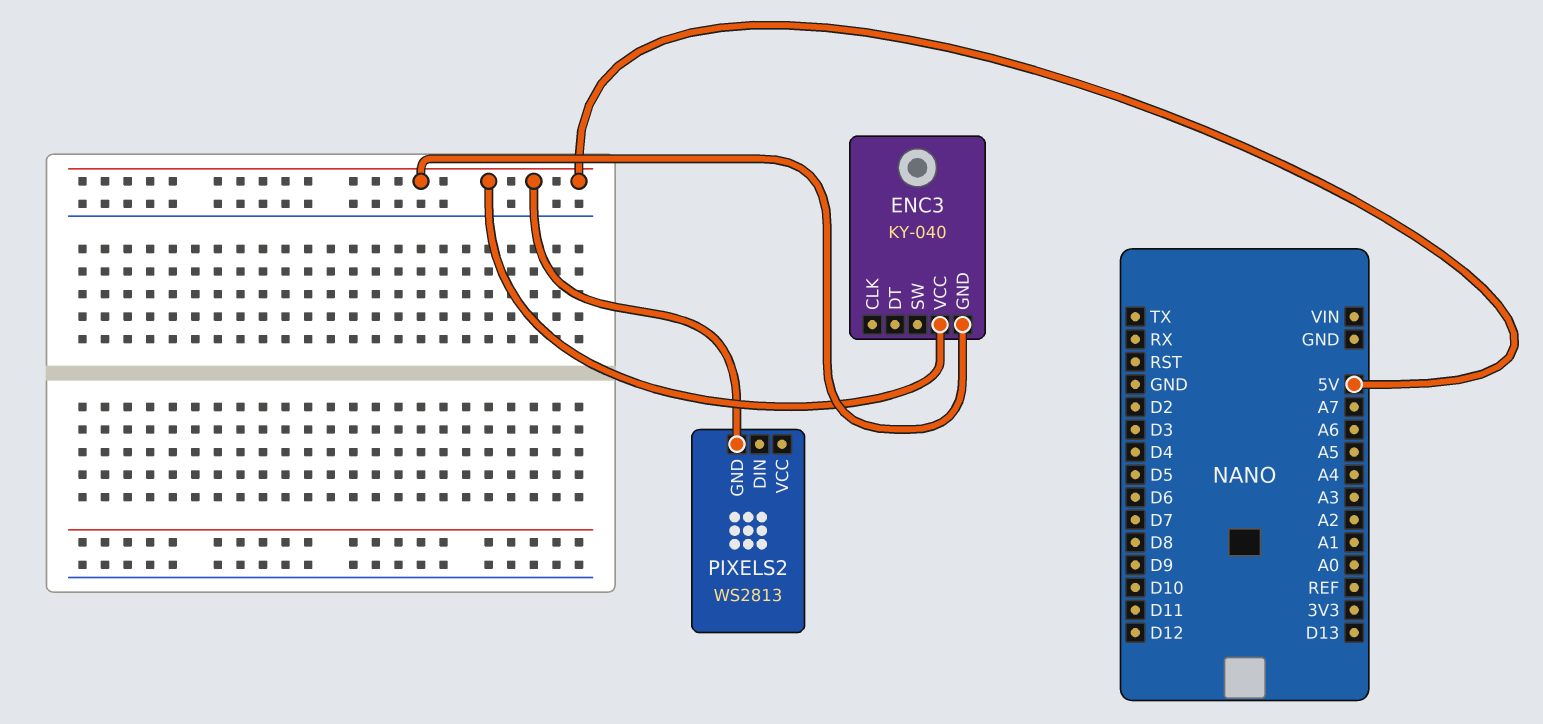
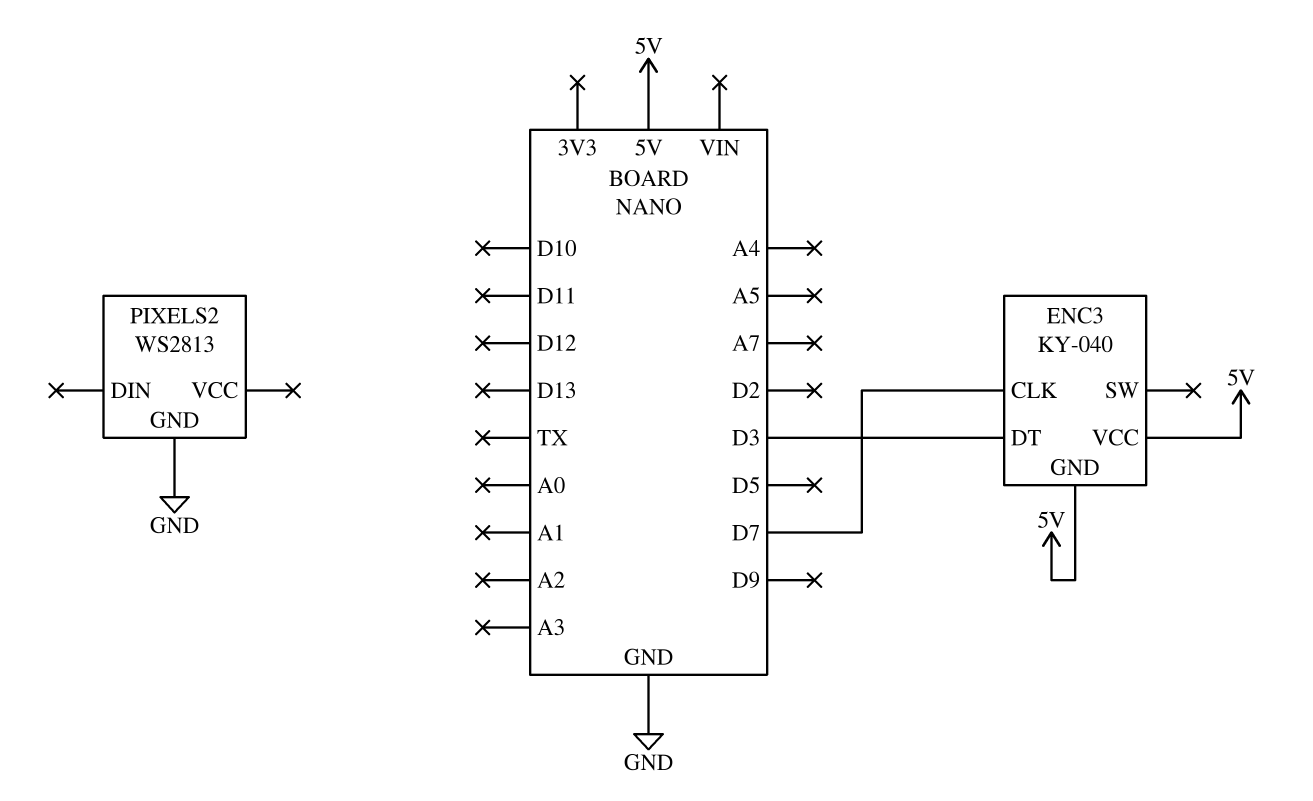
ENC3 pin CLK: none -> D7
ENC3 pin DT: none -> D3
PIXELS2 pin GND: 5V -> GND

